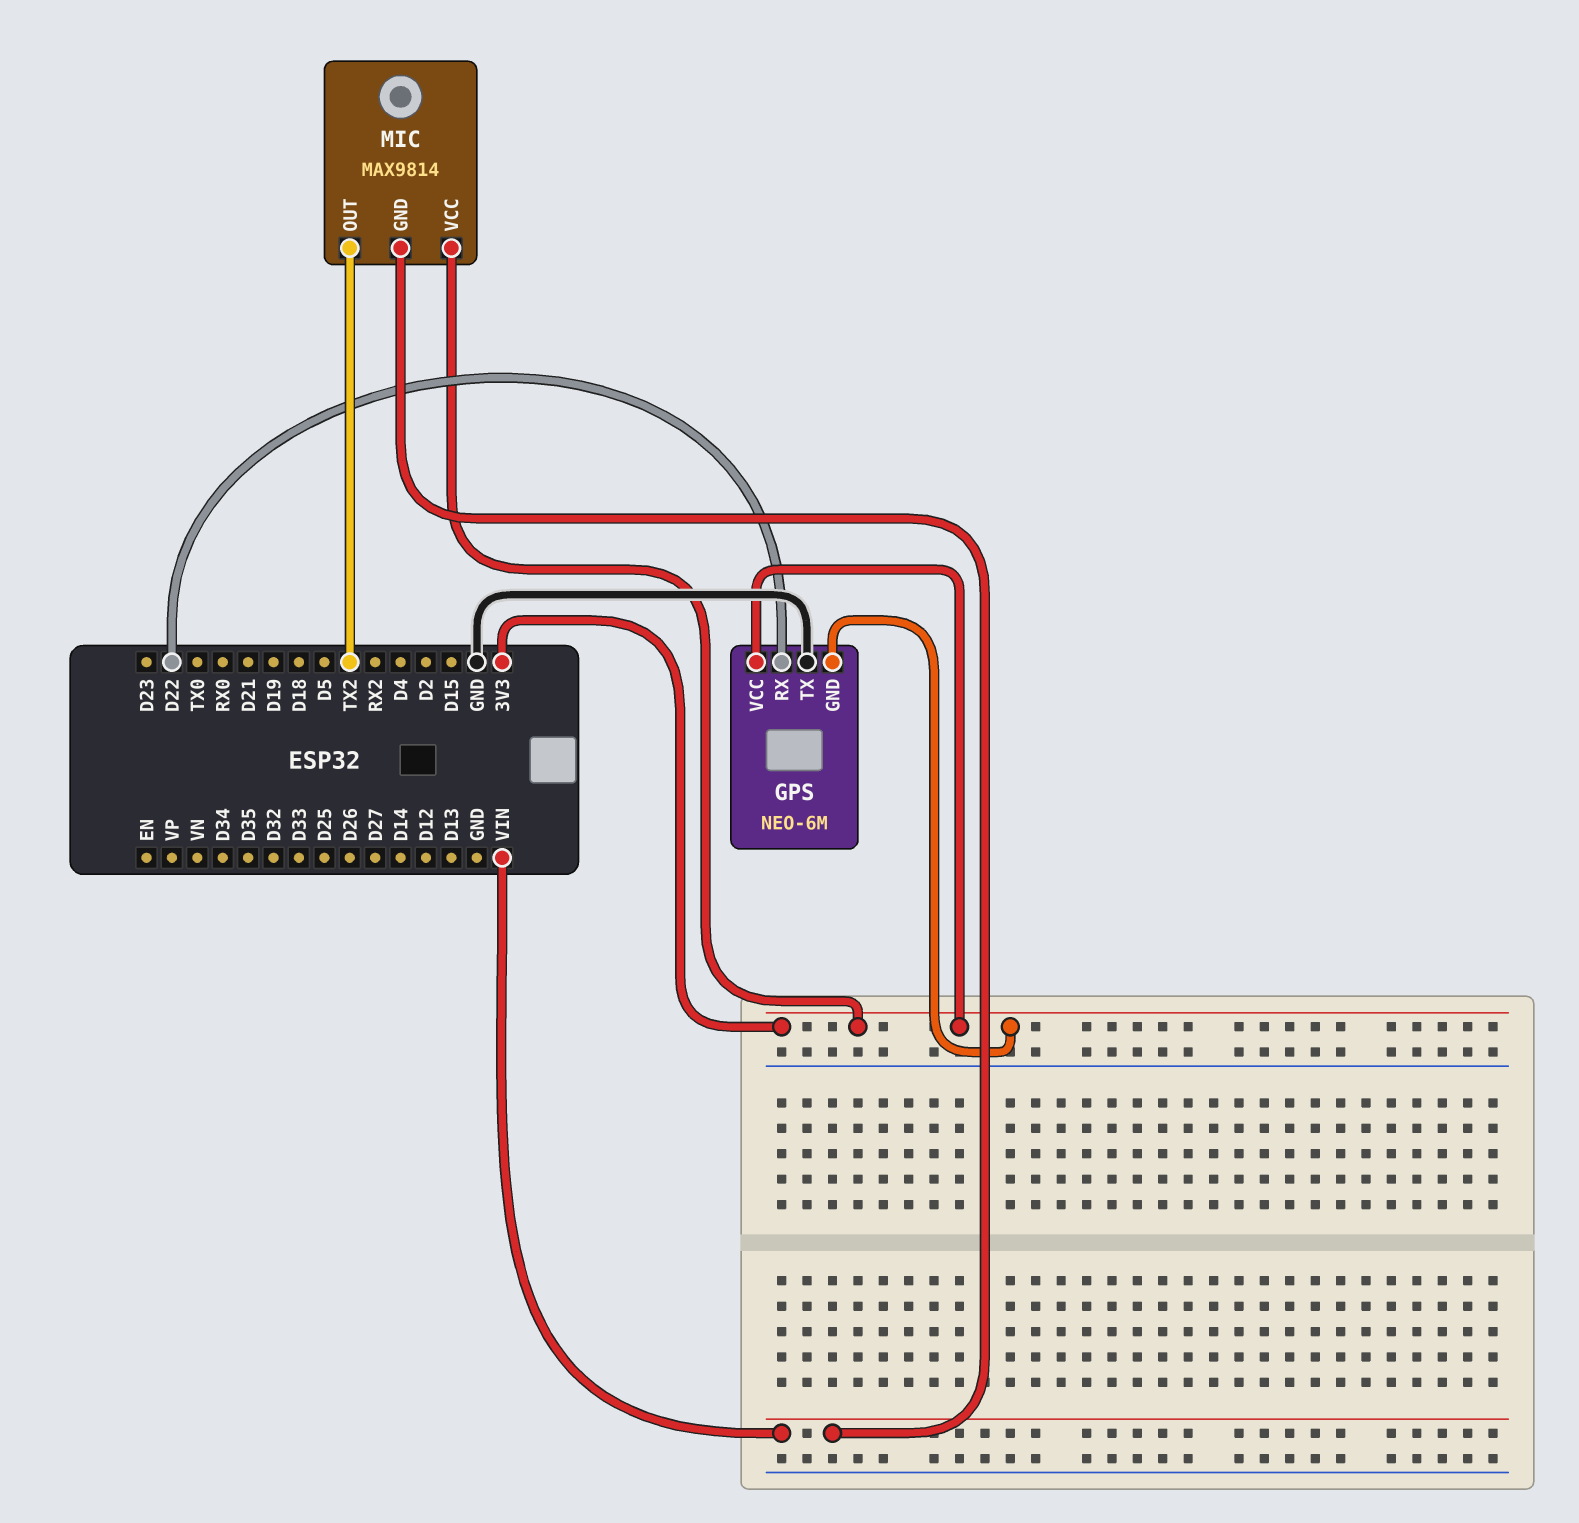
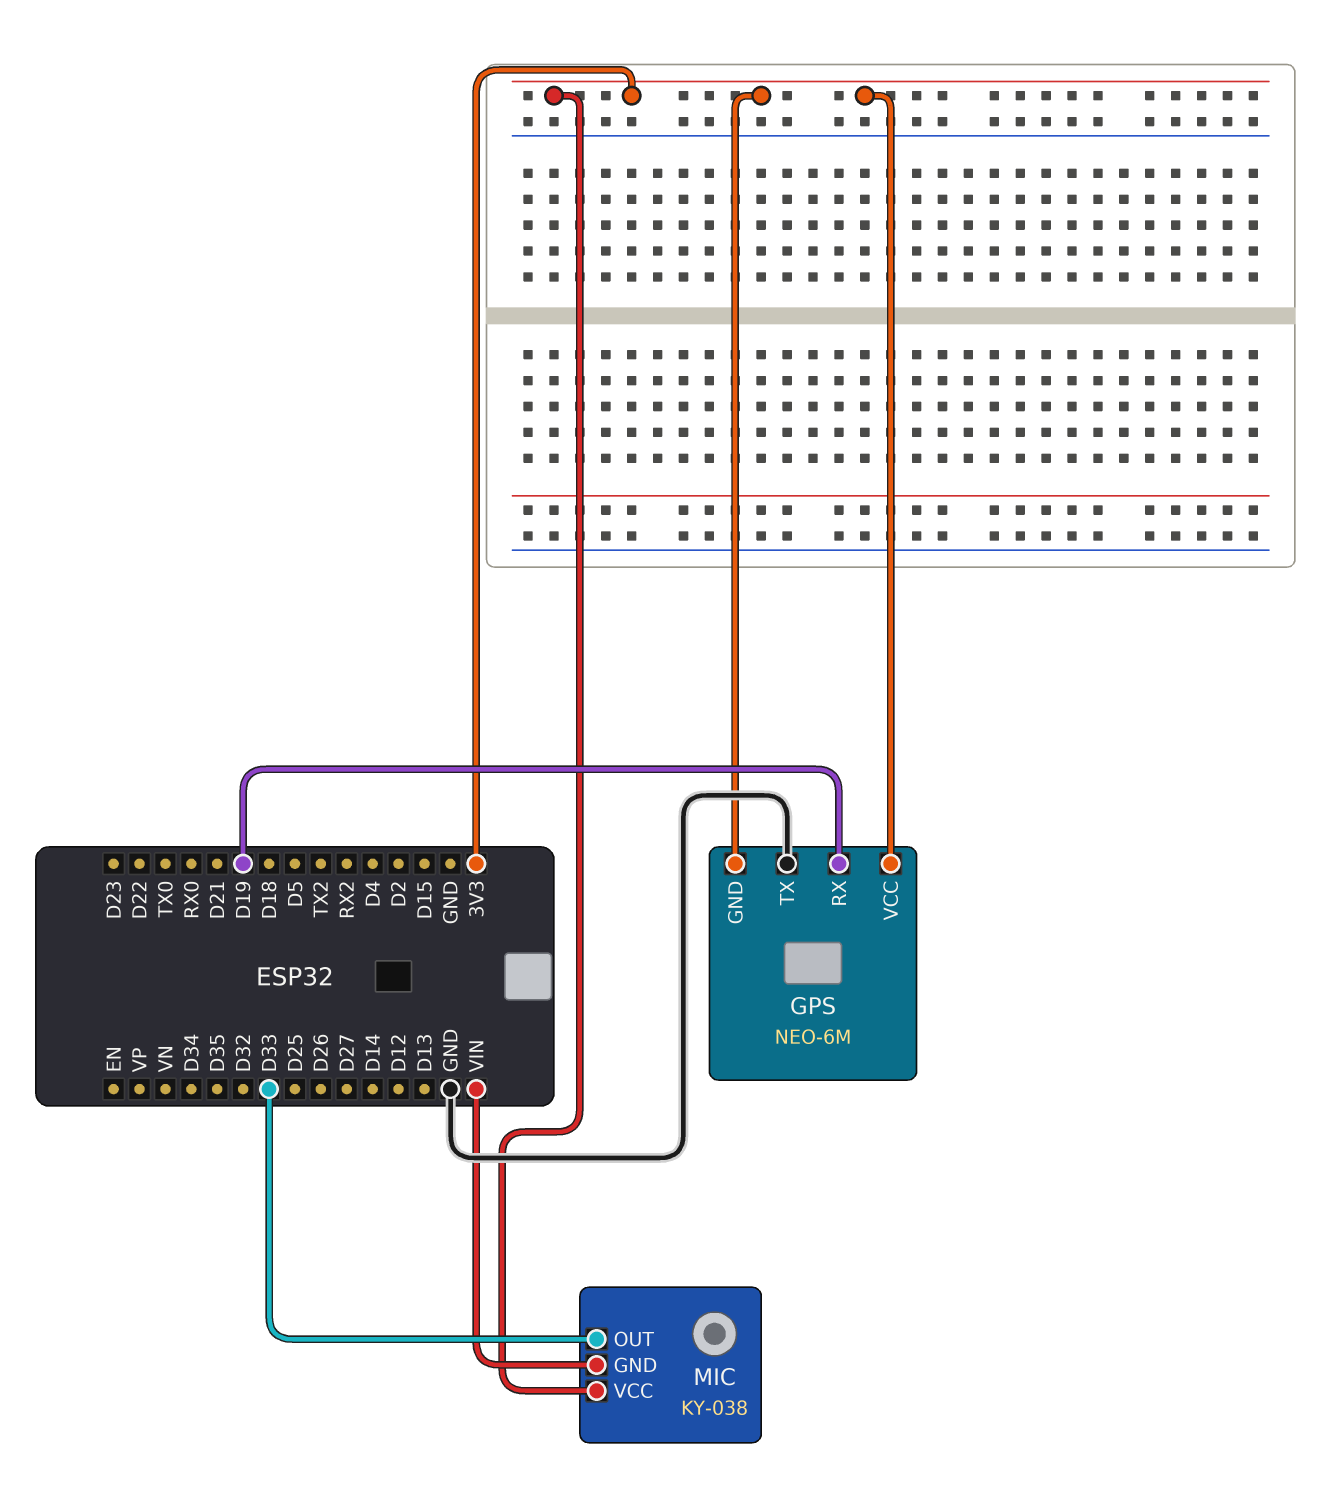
GPS pin RX: D22 -> D19
MIC: MAX9814 -> KY-038
MIC pin OUT: TX2 -> D33

